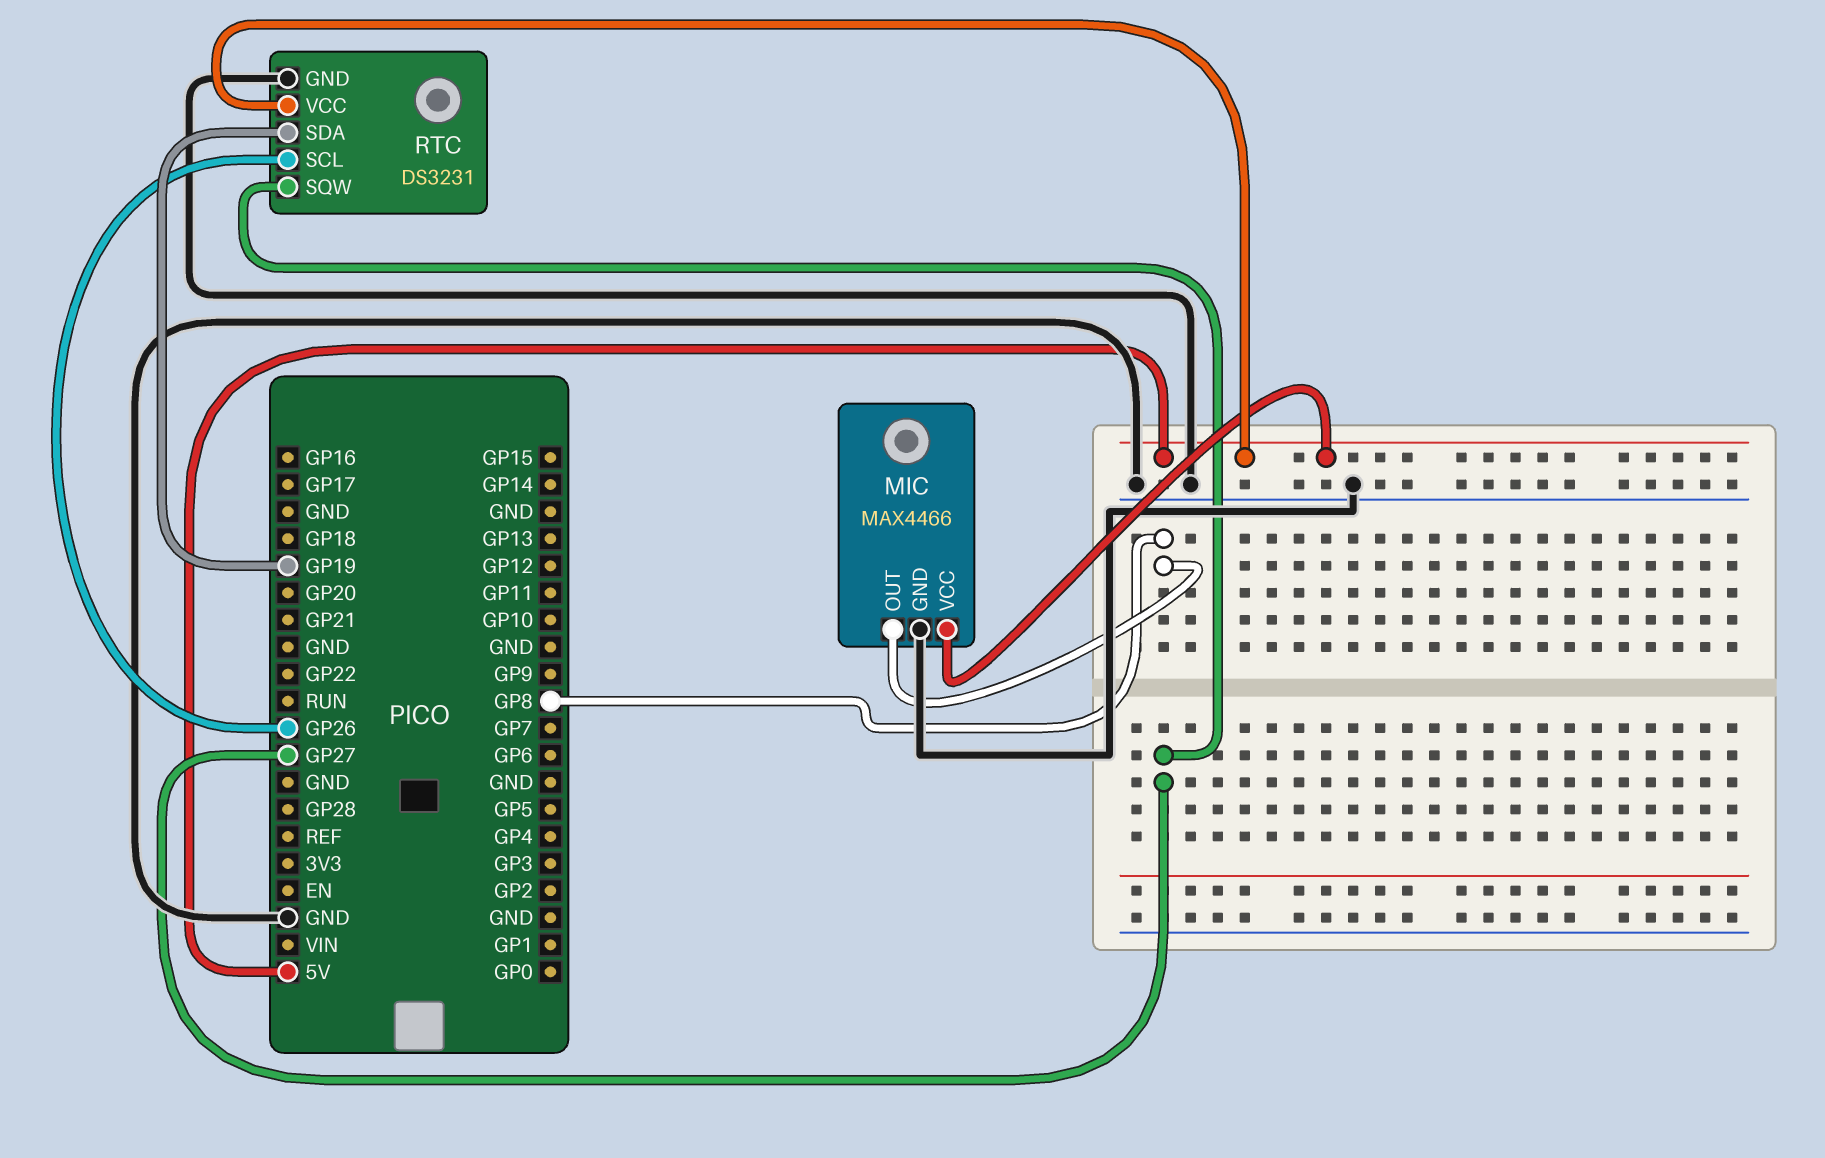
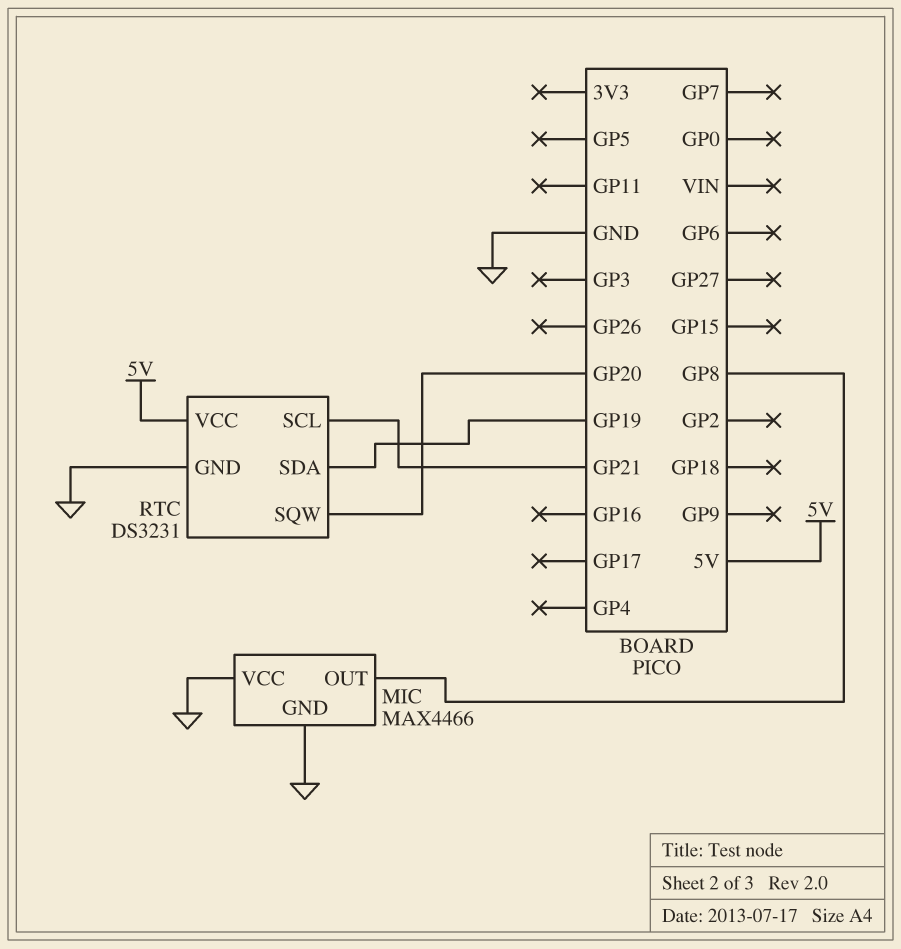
MIC pin VCC: 5V -> GND
RTC pin SCL: GP26 -> GP21
RTC pin SQW: GP27 -> GP20

